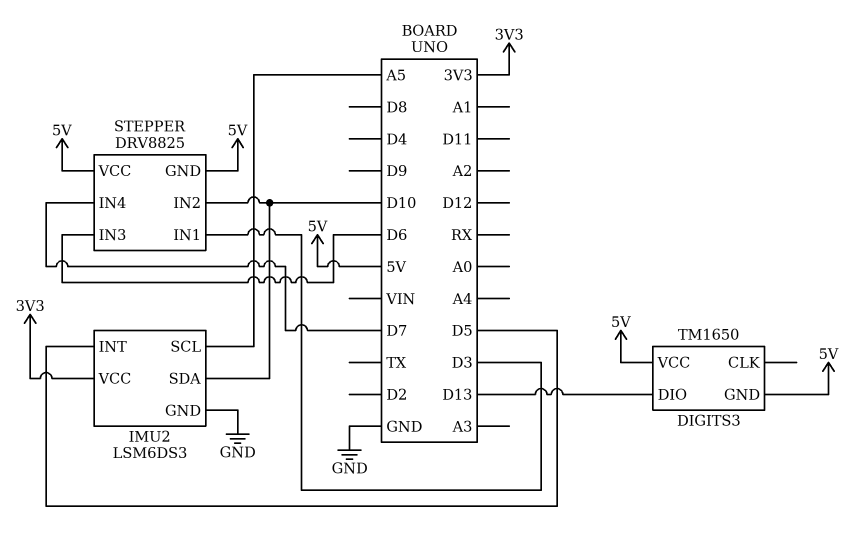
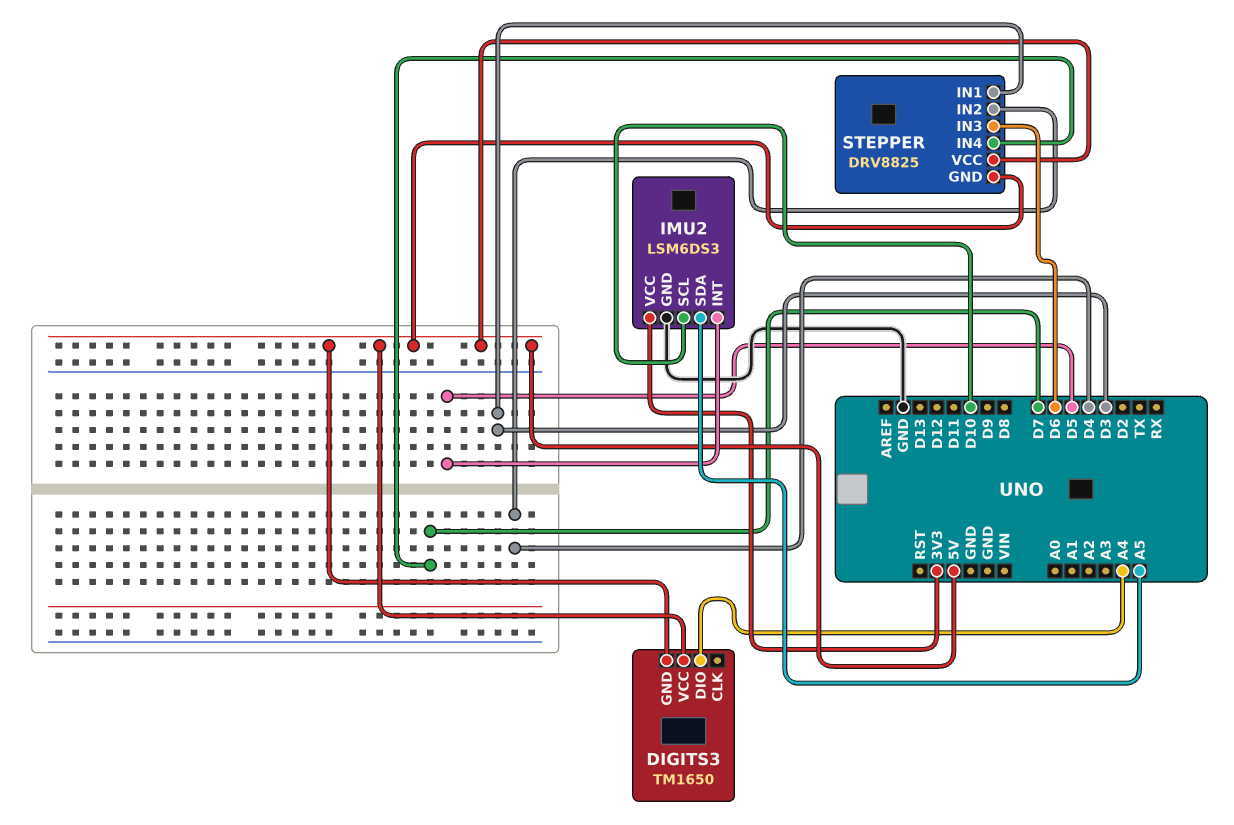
DIGITS3 pin DIO: D13 -> A4
IMU2 pin SCL: A5 -> D10
IMU2 pin SDA: D10 -> A5
STEPPER pin IN2: D10 -> D4

